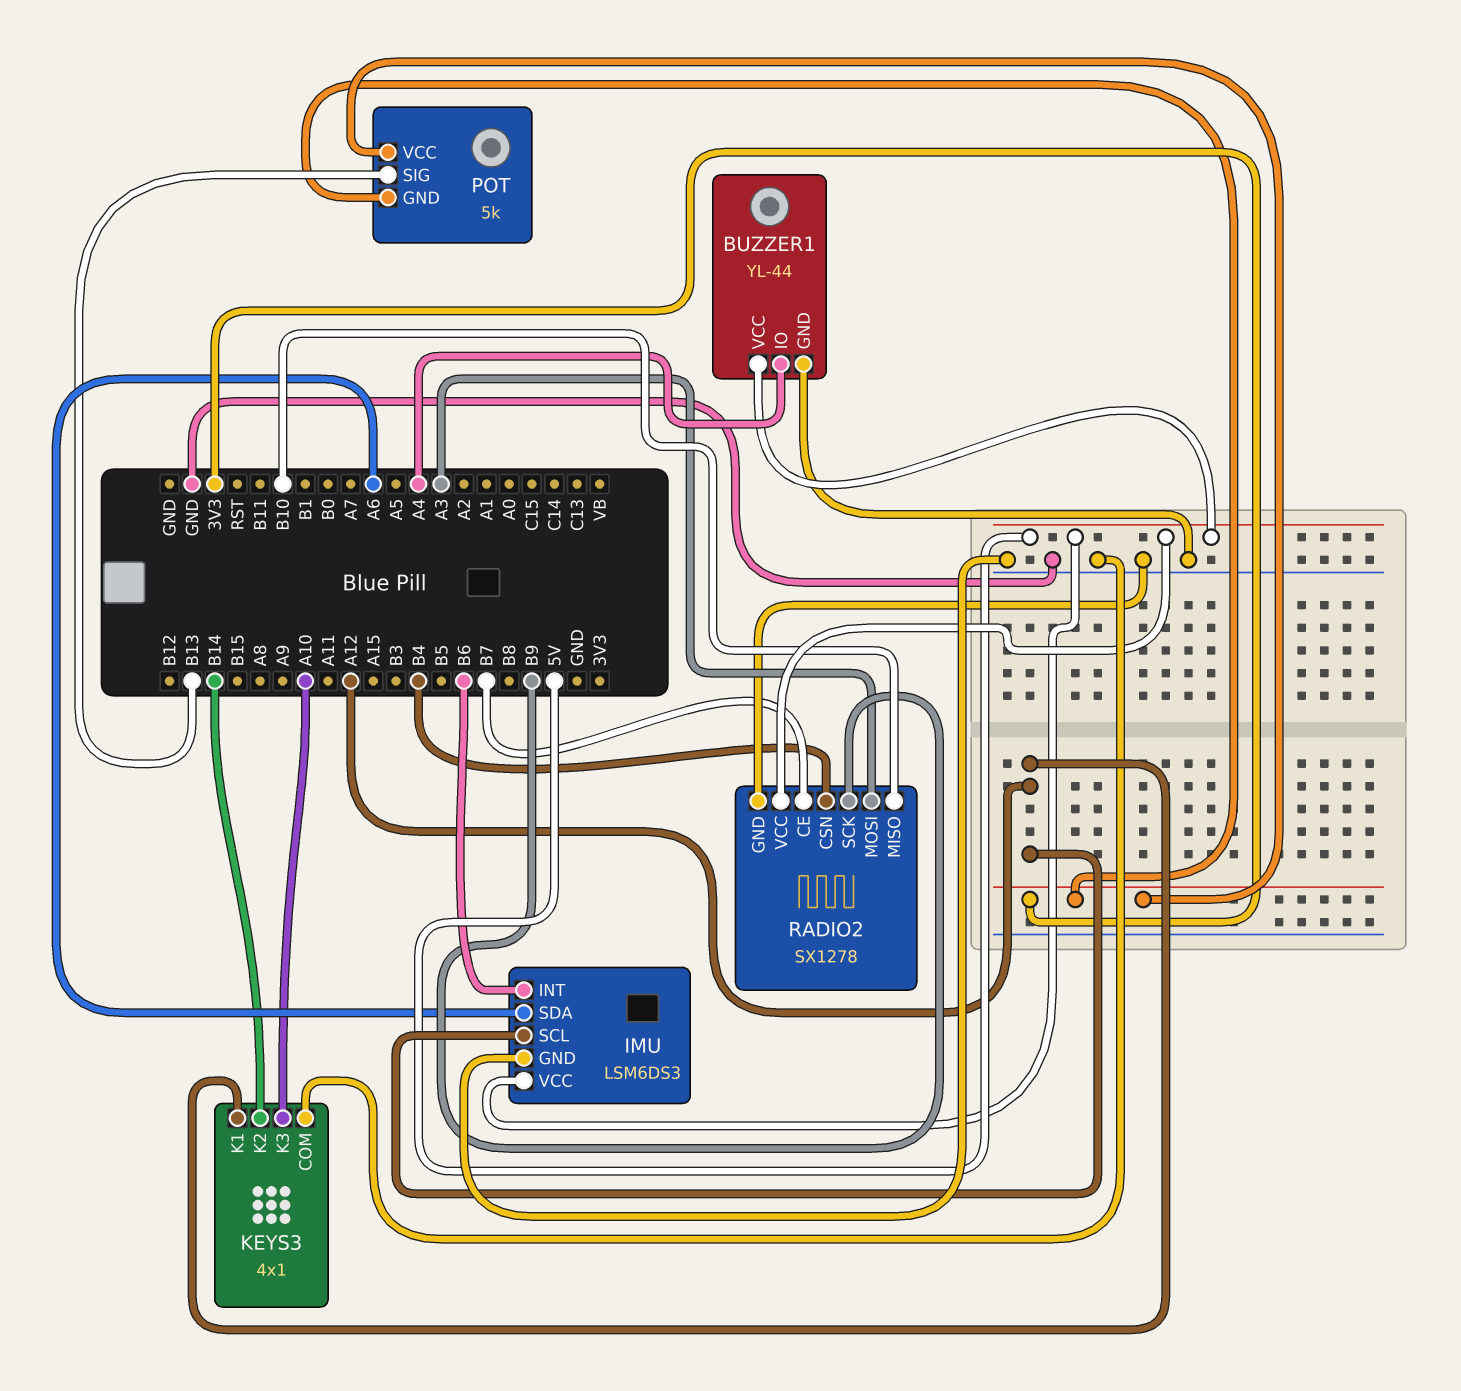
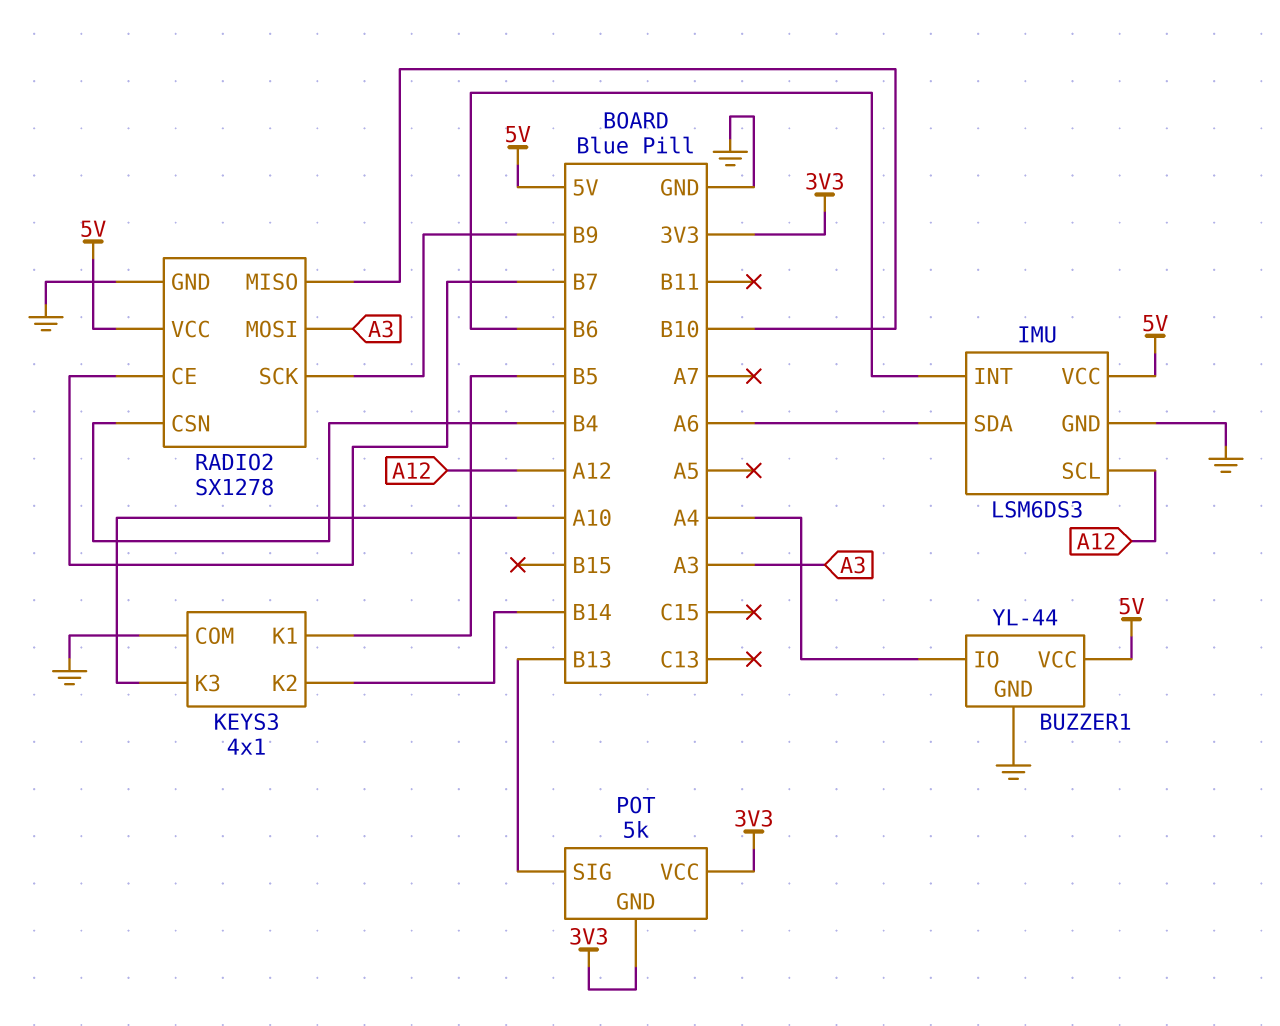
KEYS3 pin K1: A12 -> B5

